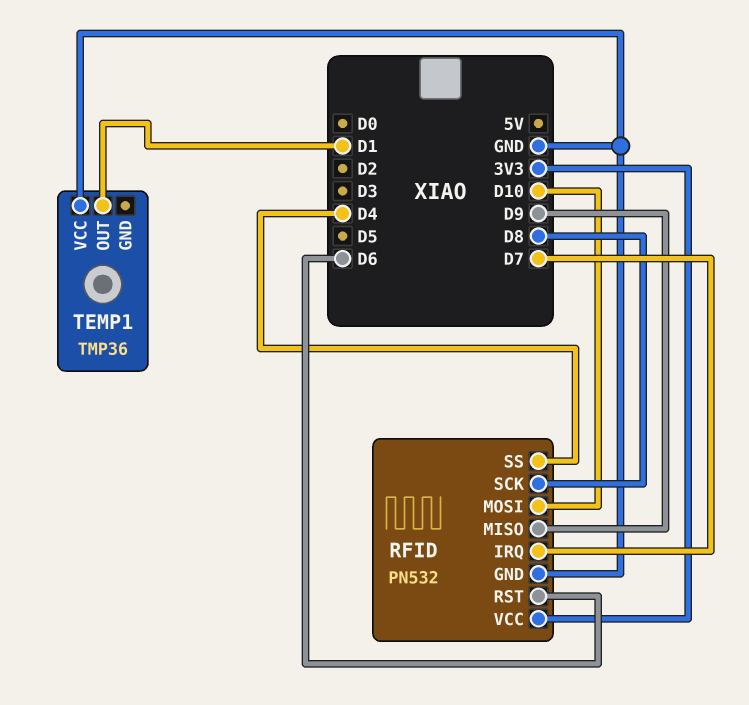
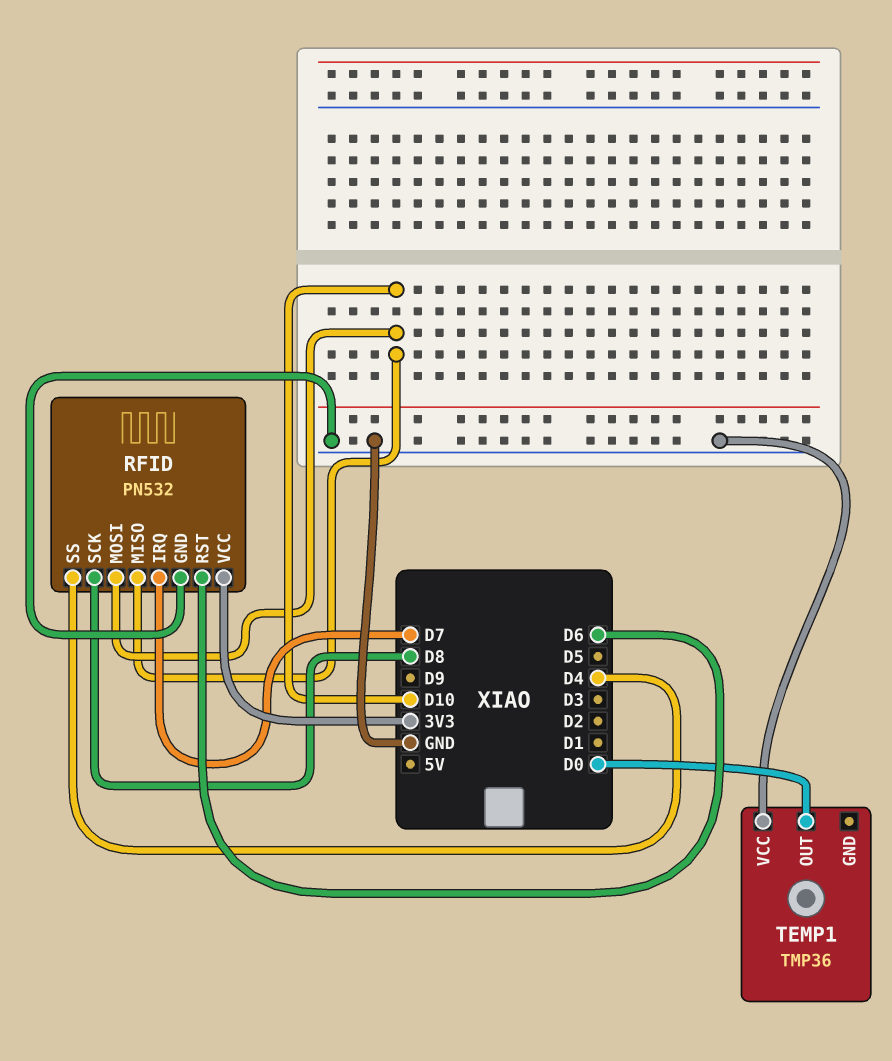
RFID pin MISO: D9 -> D10
TEMP1 pin OUT: D1 -> D0

